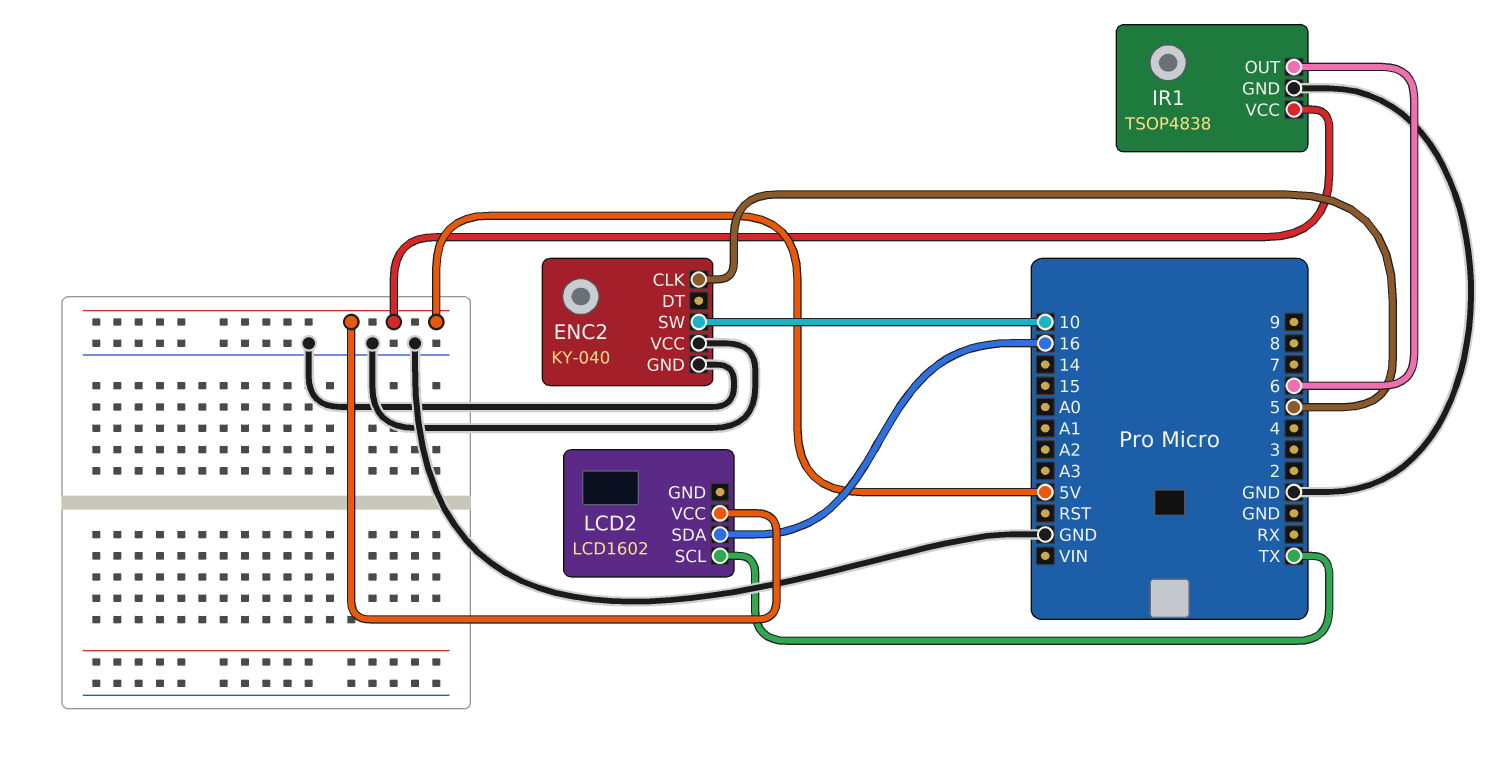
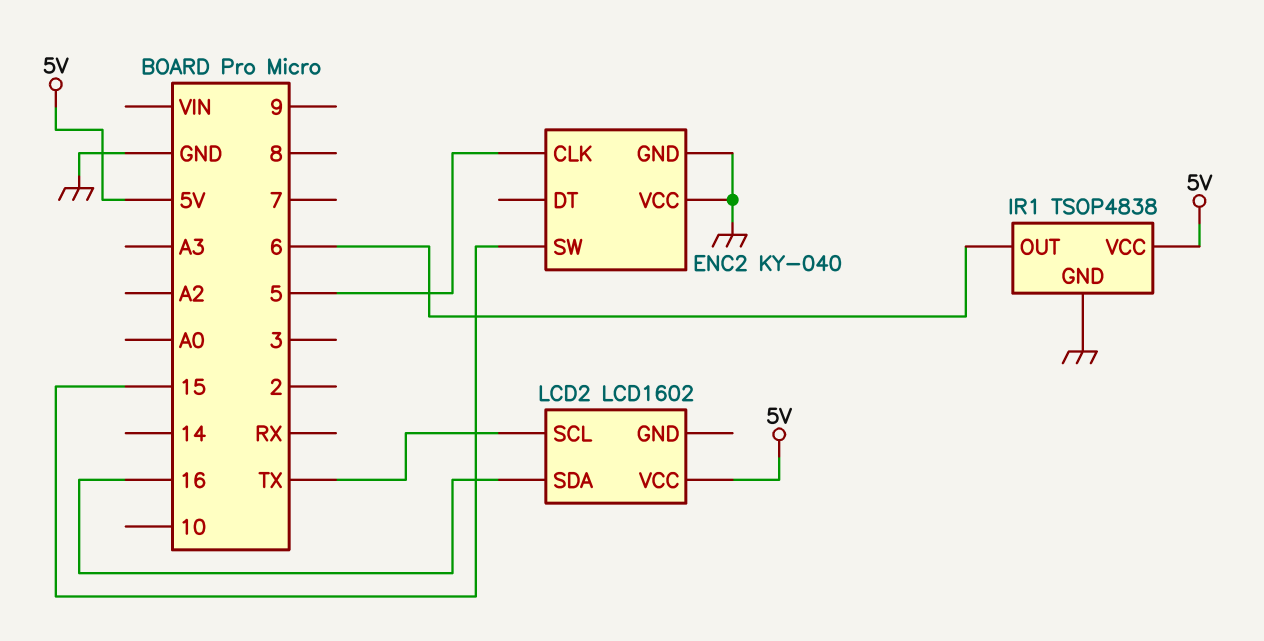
ENC2 pin SW: 10 -> 15

